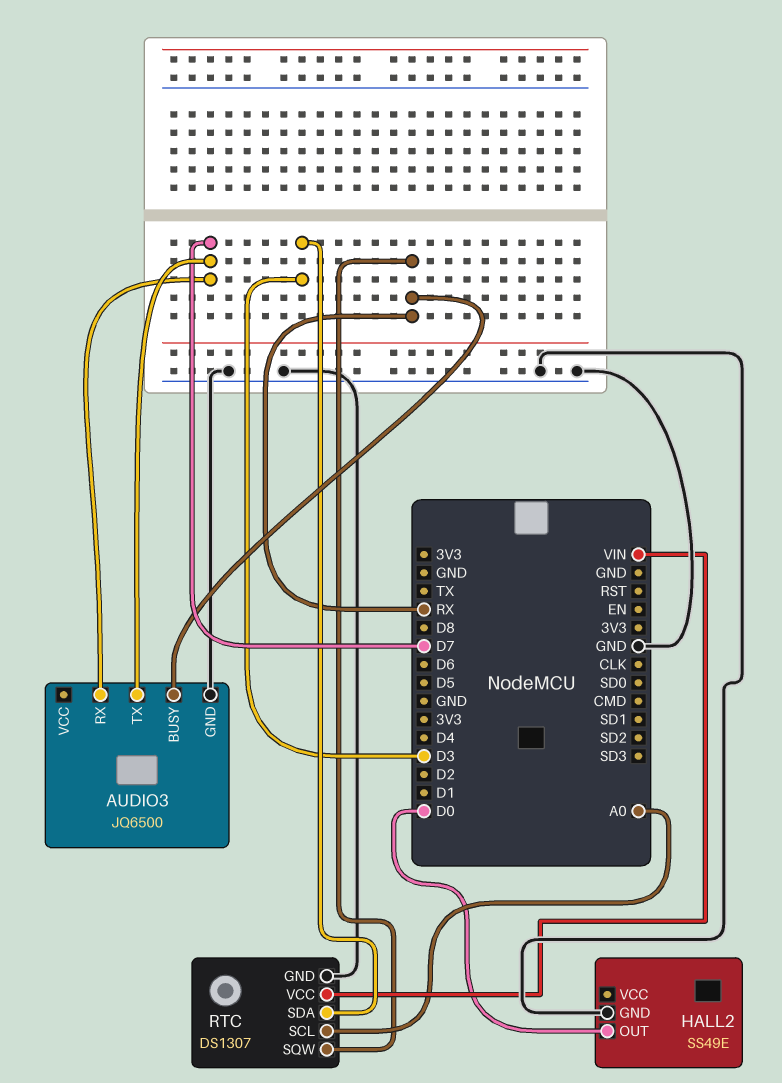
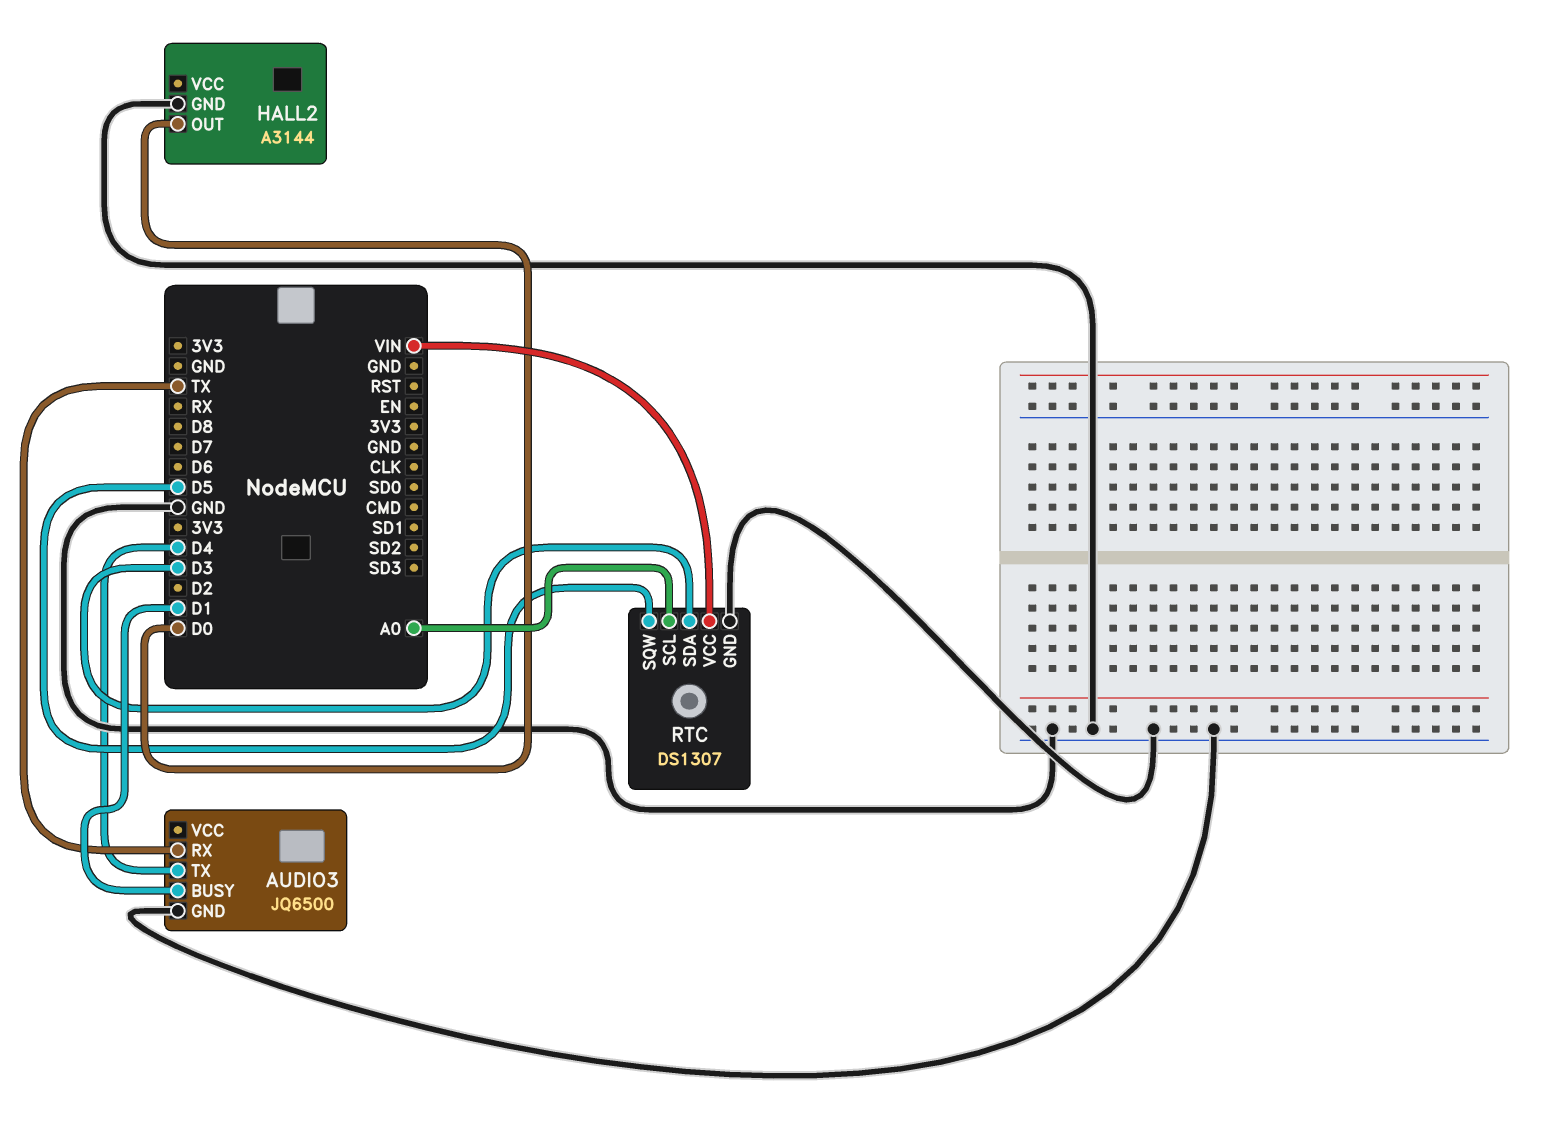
AUDIO3 pin BUSY: RX -> D1
AUDIO3 pin RX: D7 -> TX
AUDIO3 pin TX: D7 -> D4
HALL2: SS49E -> A3144
RTC pin SQW: RX -> D5

